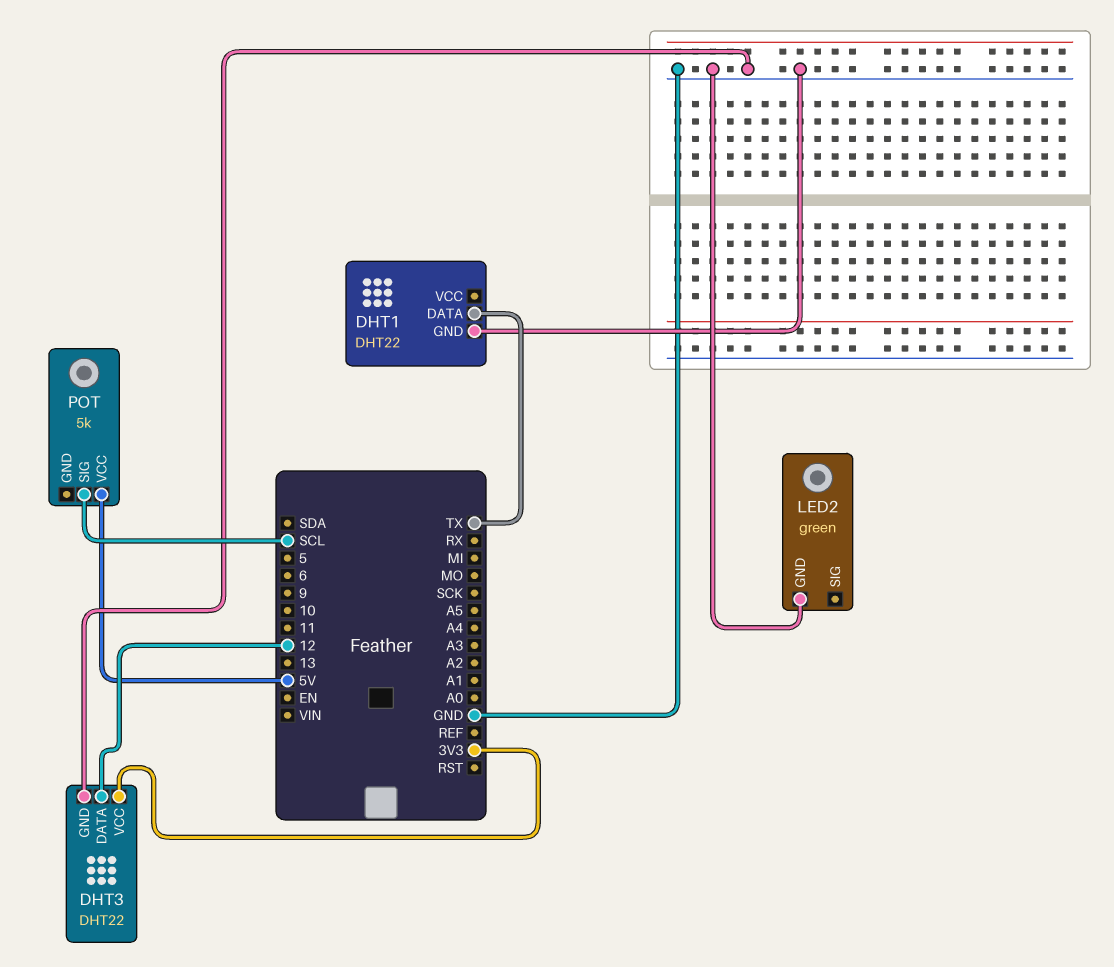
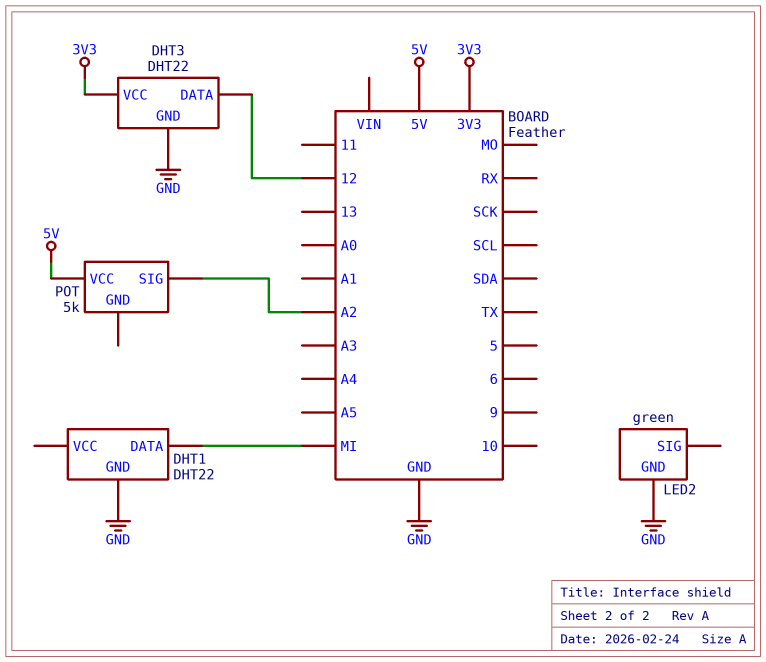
DHT1 pin DATA: TX -> MI
POT pin SIG: SCL -> A2

